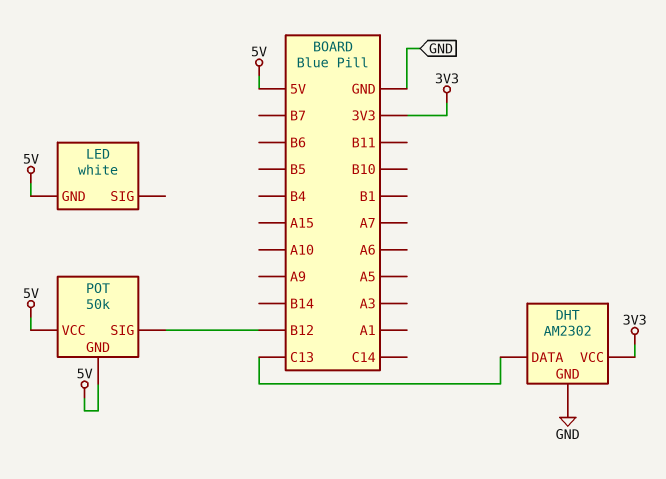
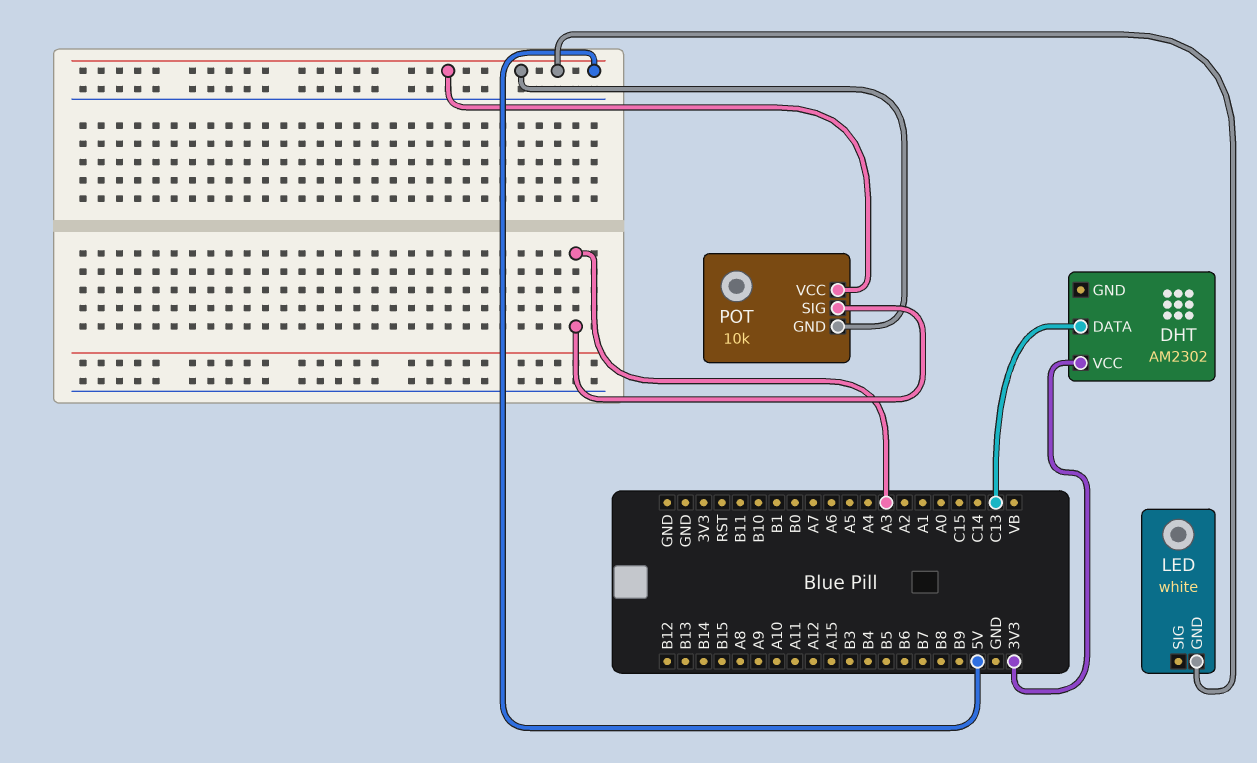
DHT pin GND: GND -> none
POT: 50k -> 10k
POT pin SIG: B12 -> A3

